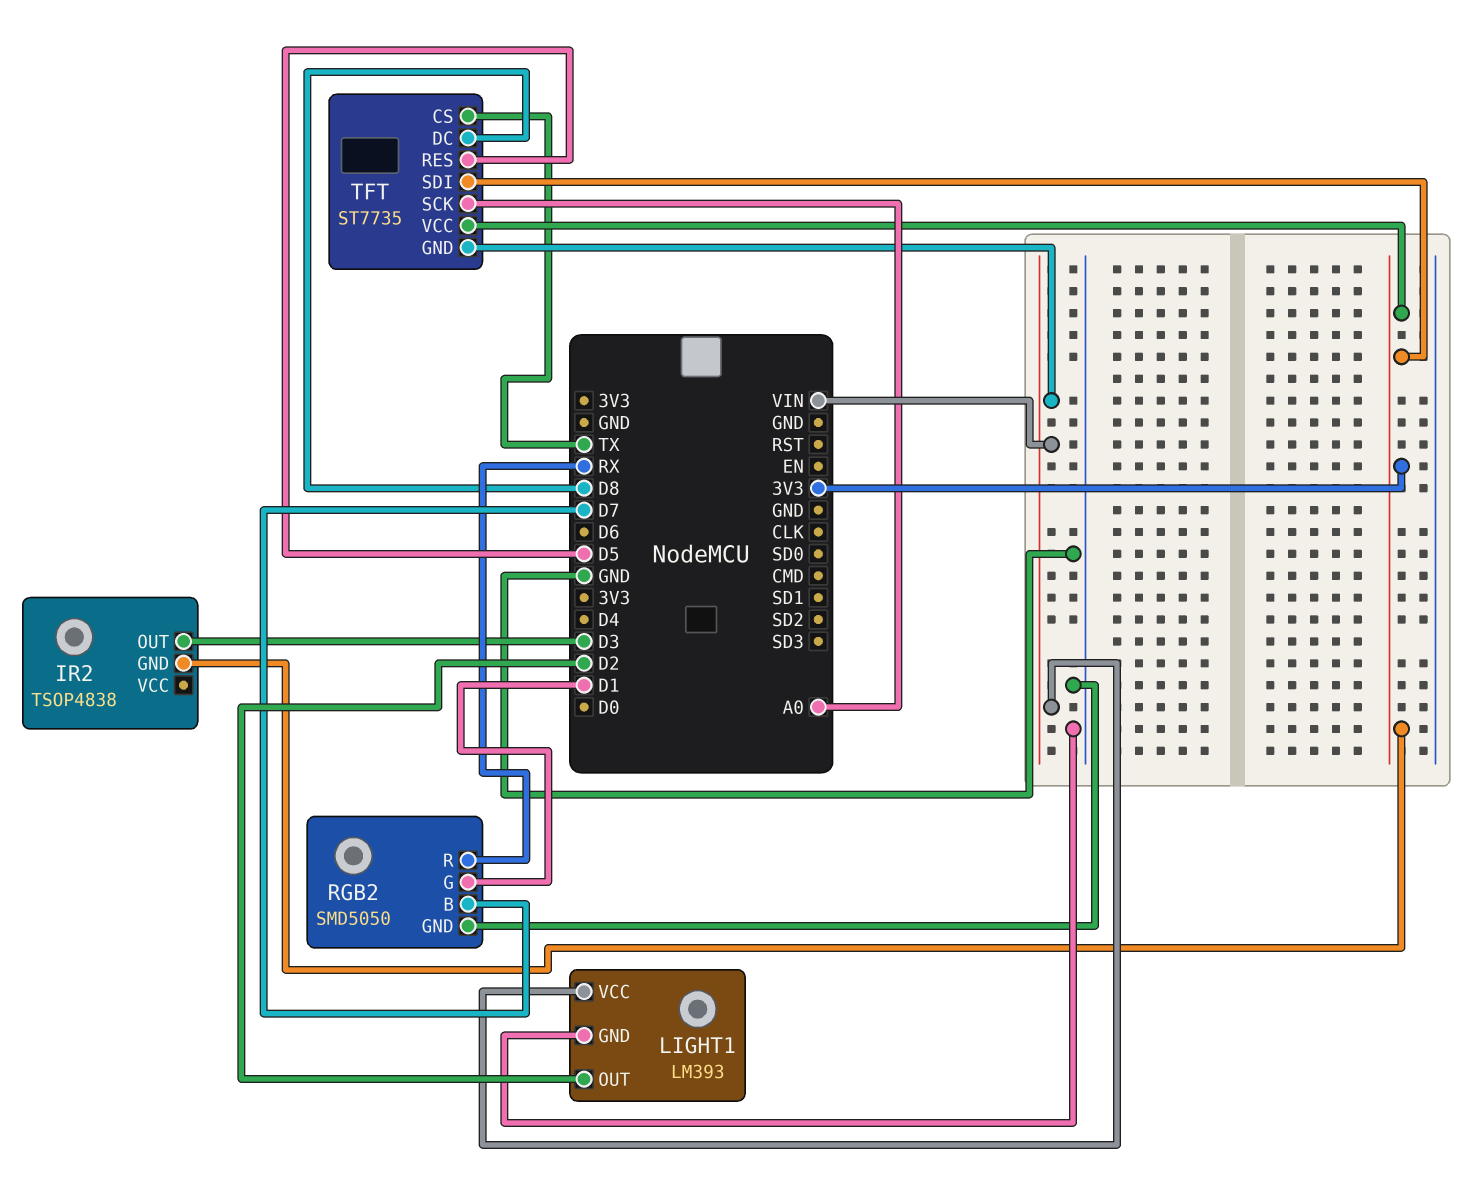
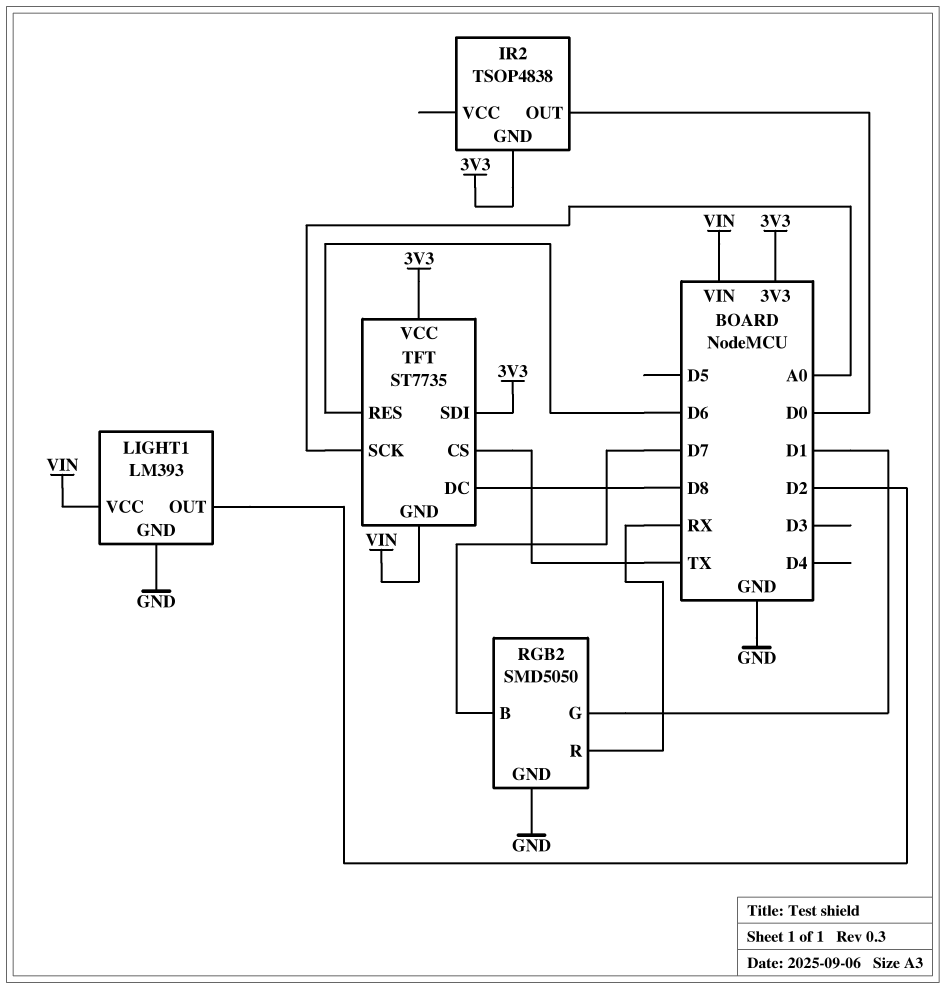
IR2 pin OUT: D3 -> D0
TFT pin RES: D5 -> D6

